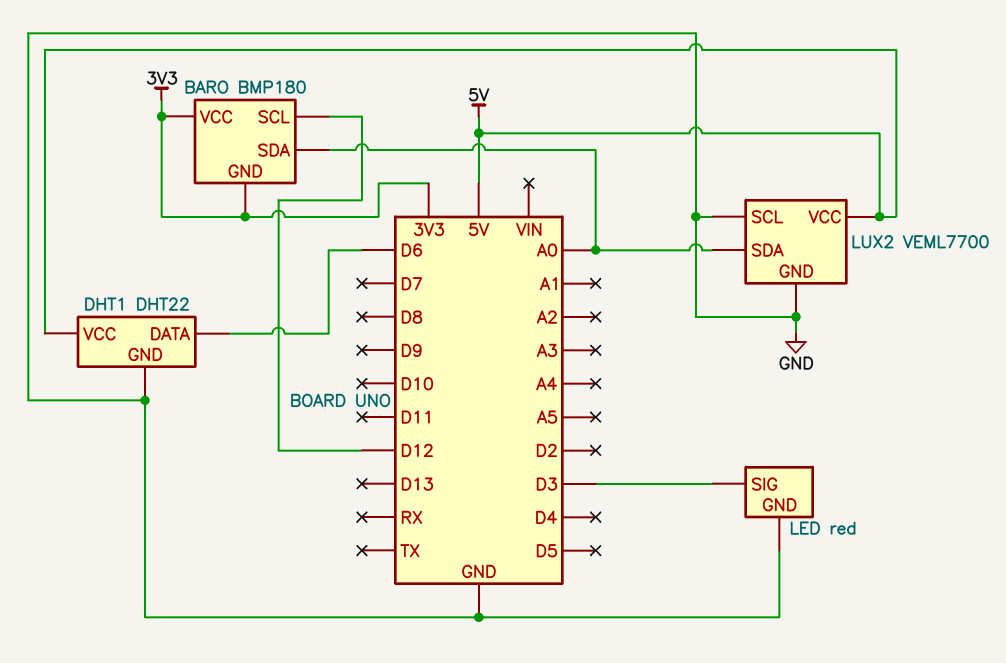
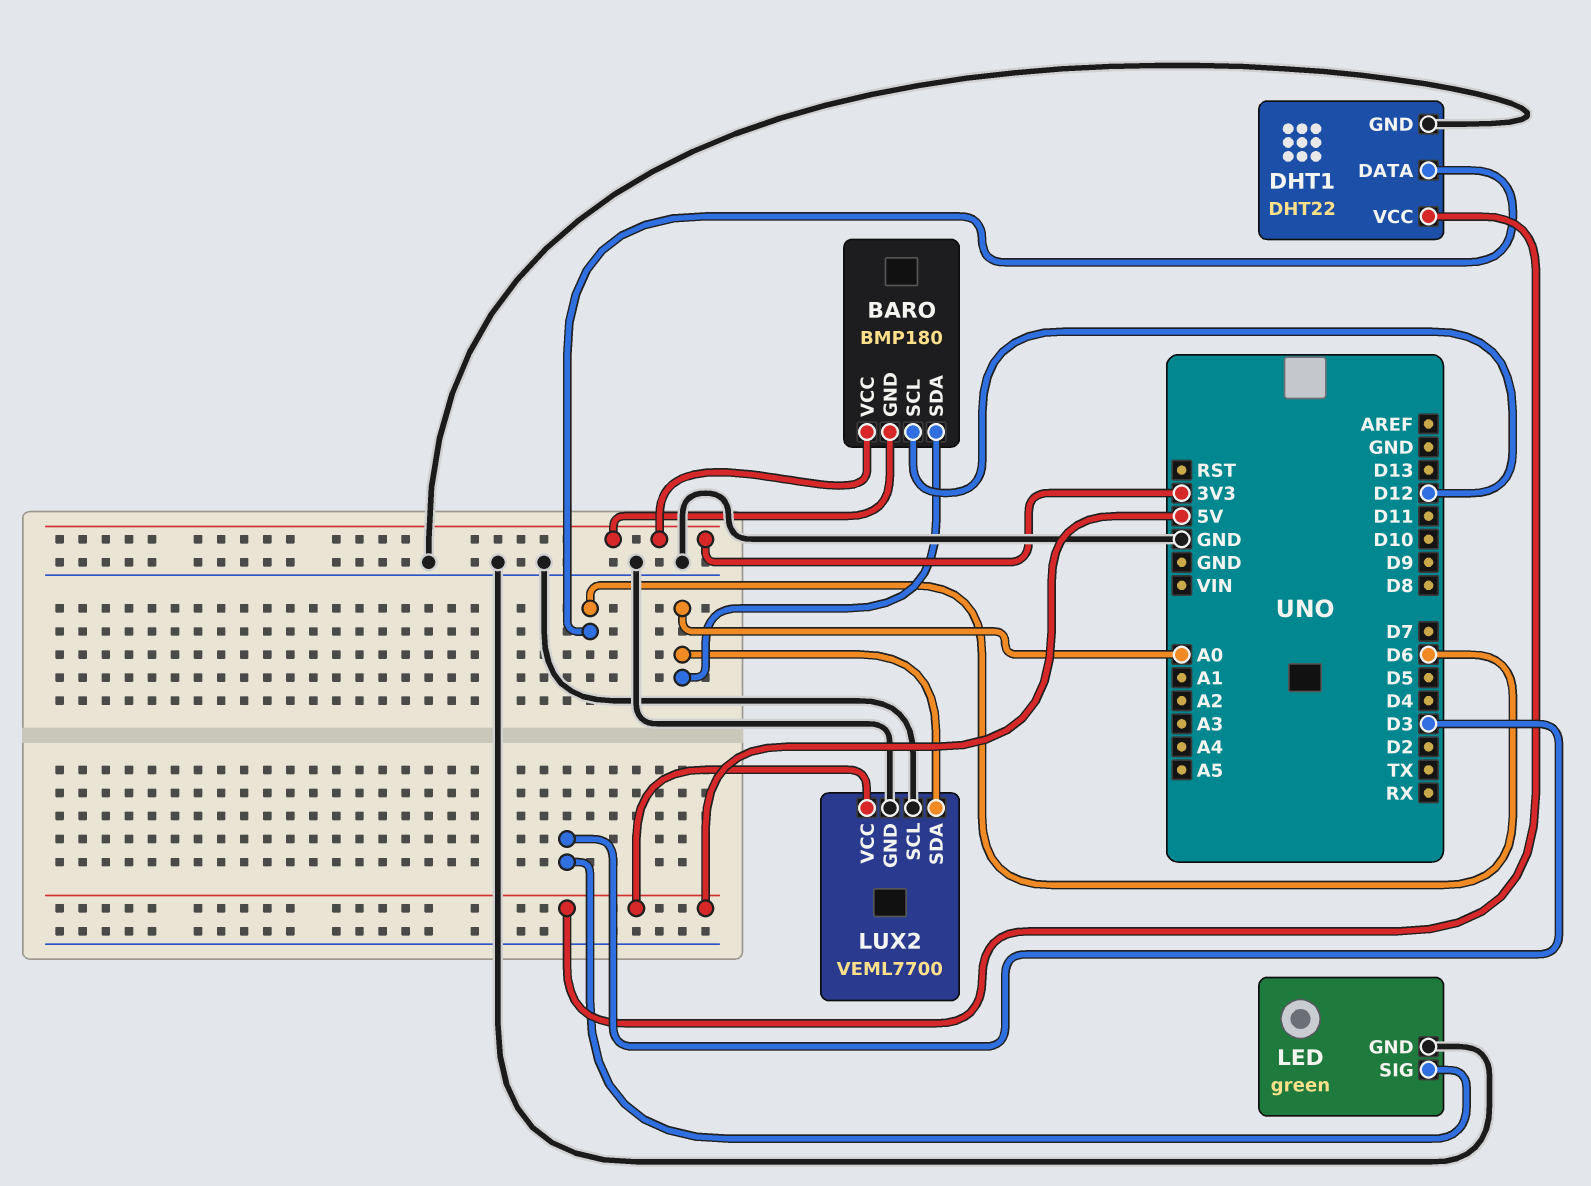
LED: red -> green

